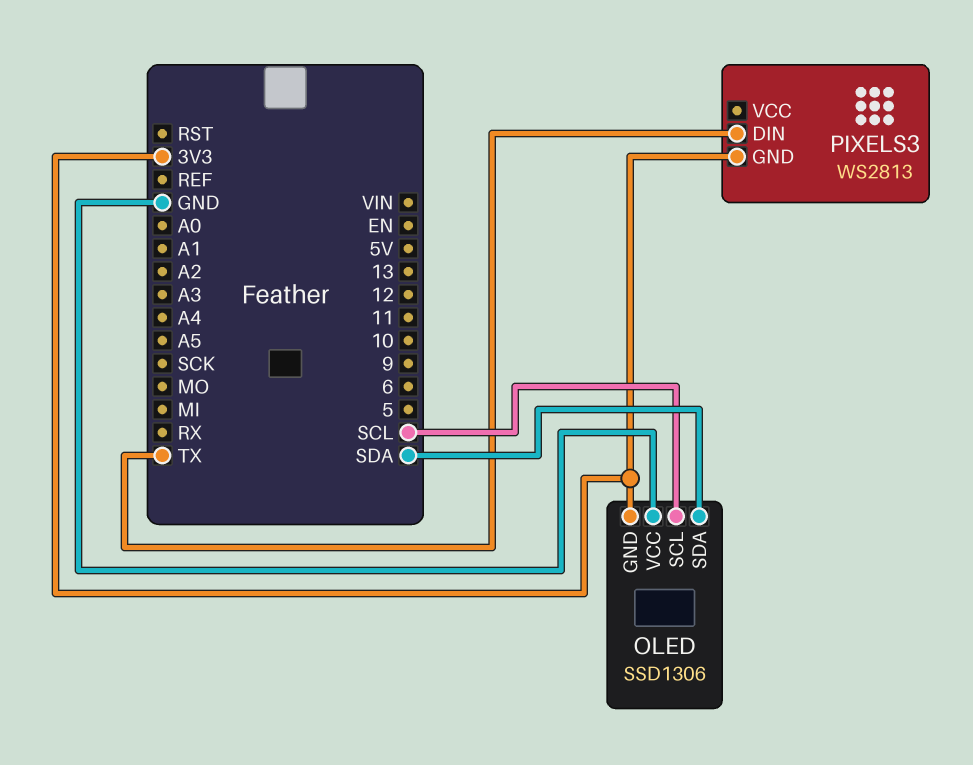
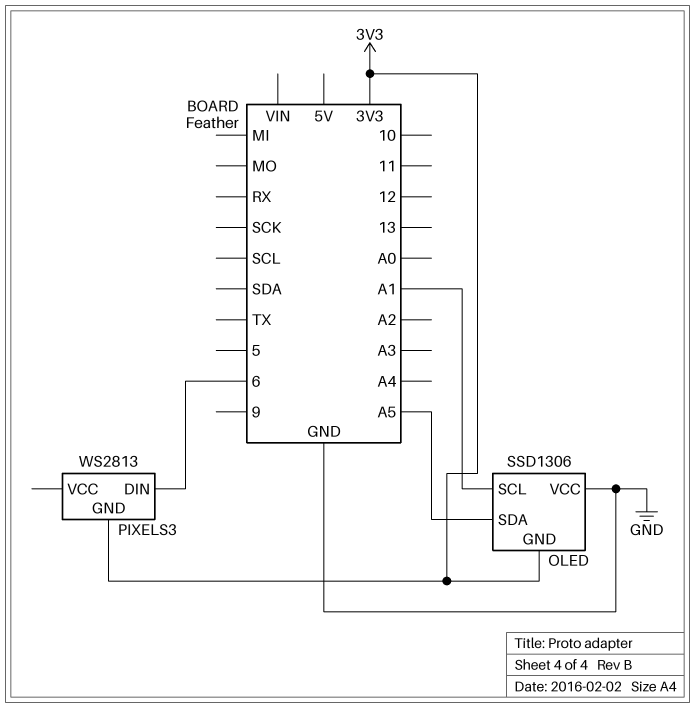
OLED pin SCL: SCL -> A1
OLED pin SDA: SDA -> A5
PIXELS3 pin DIN: TX -> 6

